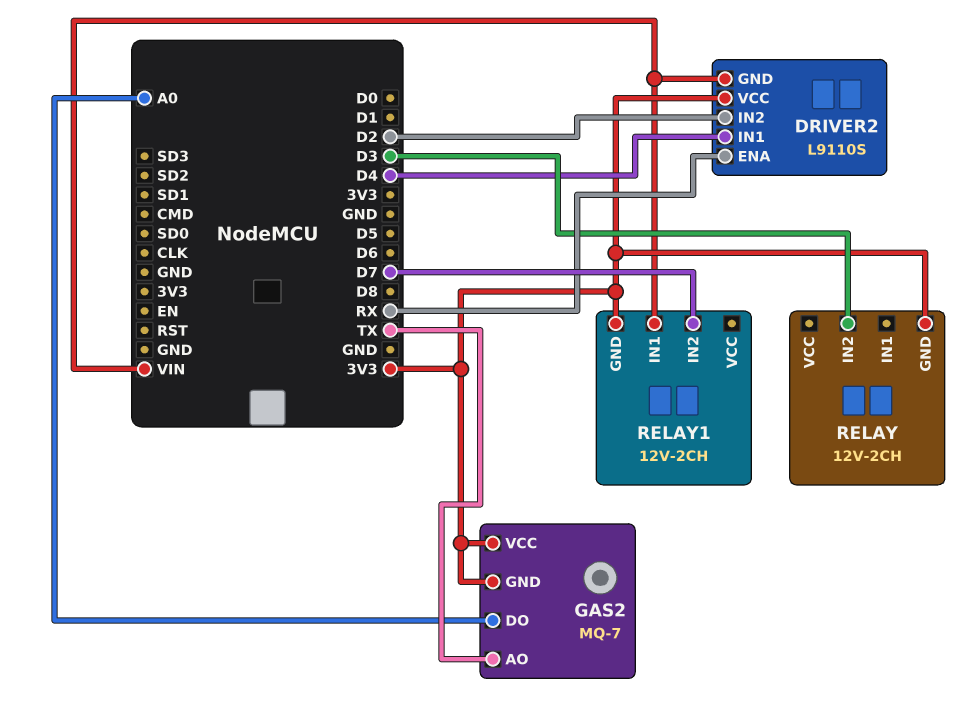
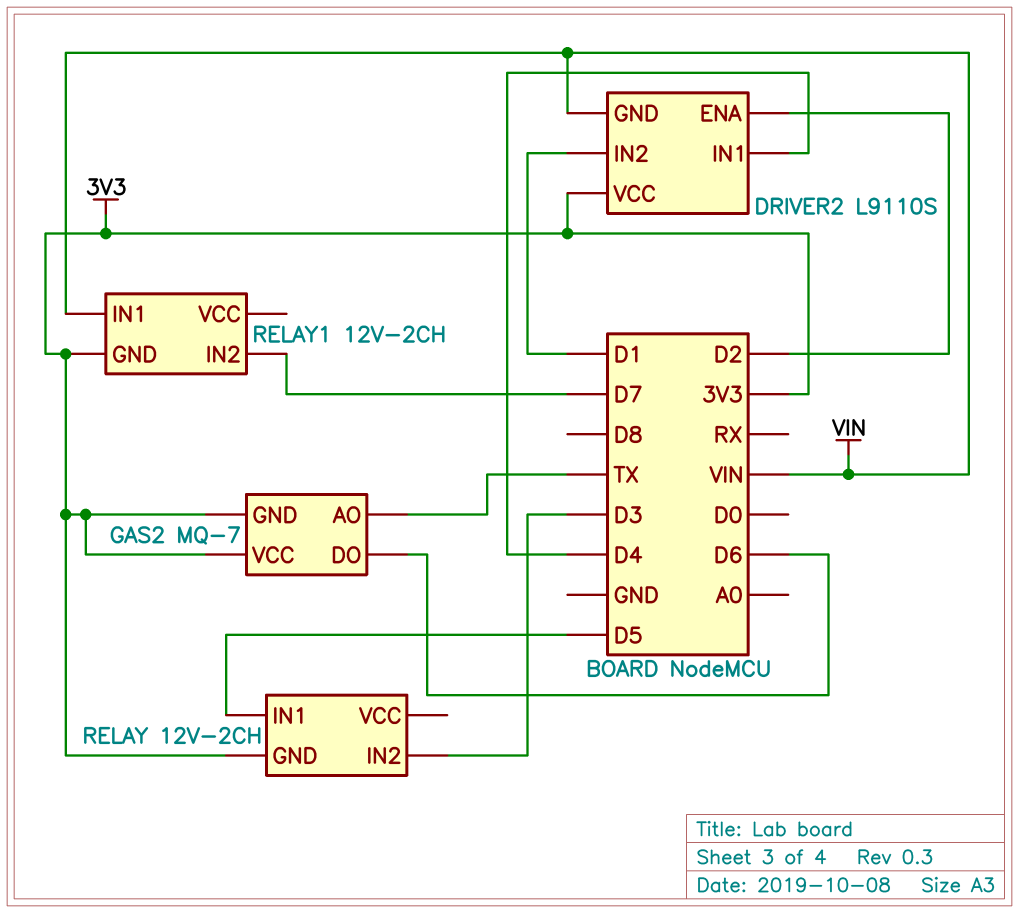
DRIVER2 pin ENA: RX -> D2
DRIVER2 pin IN2: D2 -> D1
GAS2 pin DO: A0 -> D6
RELAY pin IN1: none -> D5

